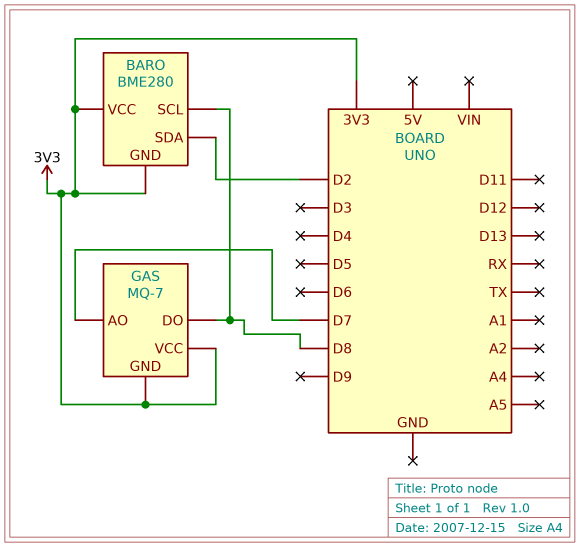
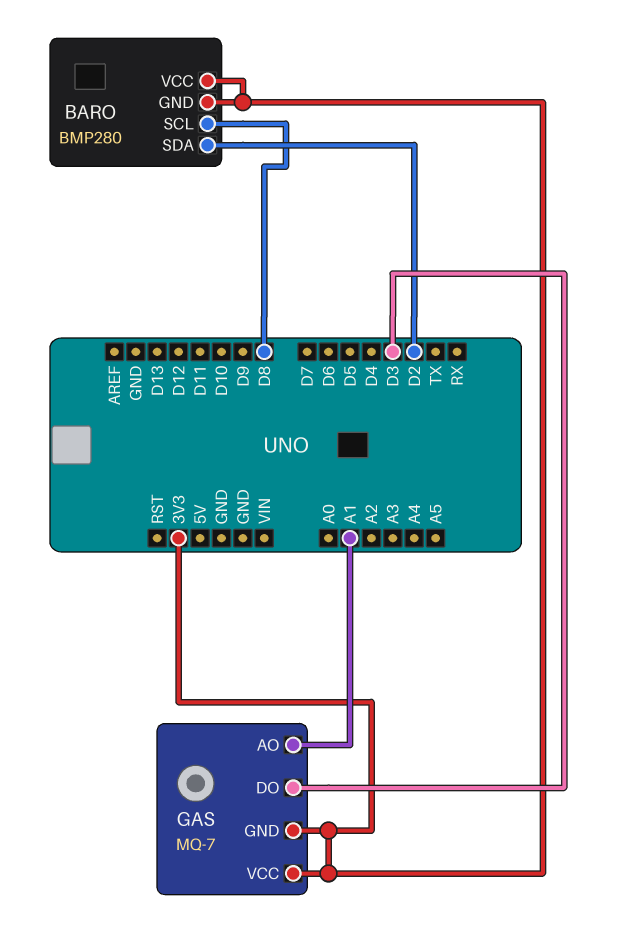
BARO: BME280 -> BMP280
GAS pin AO: D7 -> A1
GAS pin DO: D8 -> D3

